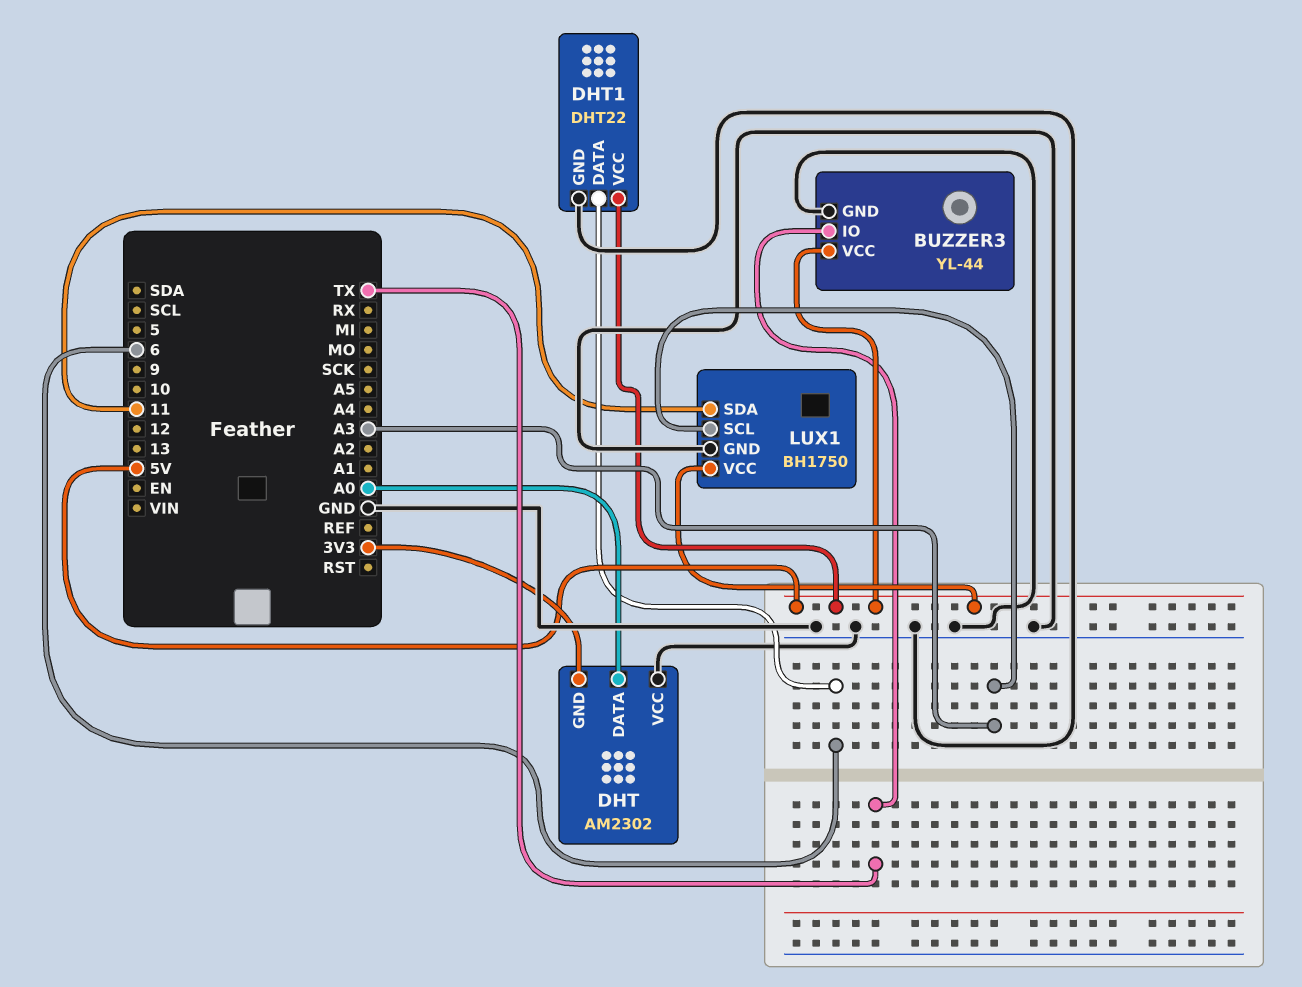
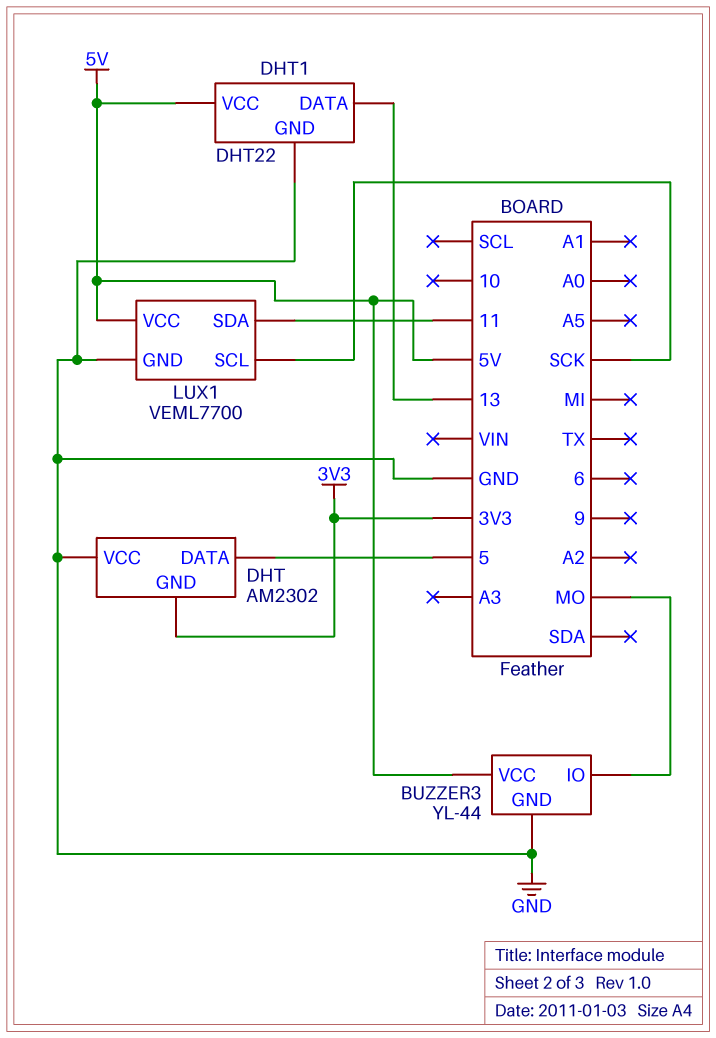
BUZZER3 pin IO: TX -> MO
DHT pin DATA: A0 -> 5
DHT1 pin DATA: 6 -> 13
LUX1: BH1750 -> VEML7700
LUX1 pin SCL: A3 -> SCK

